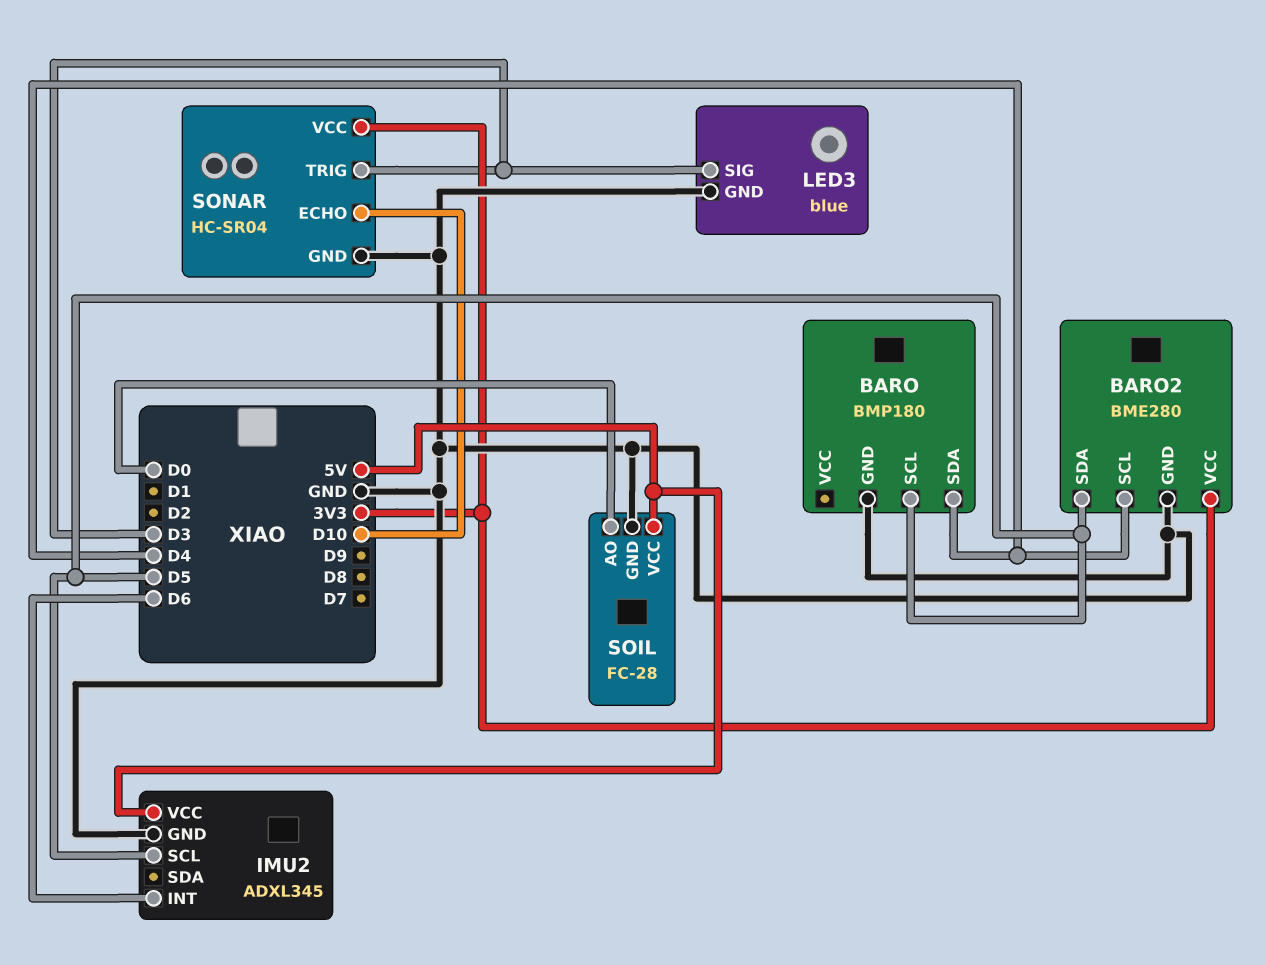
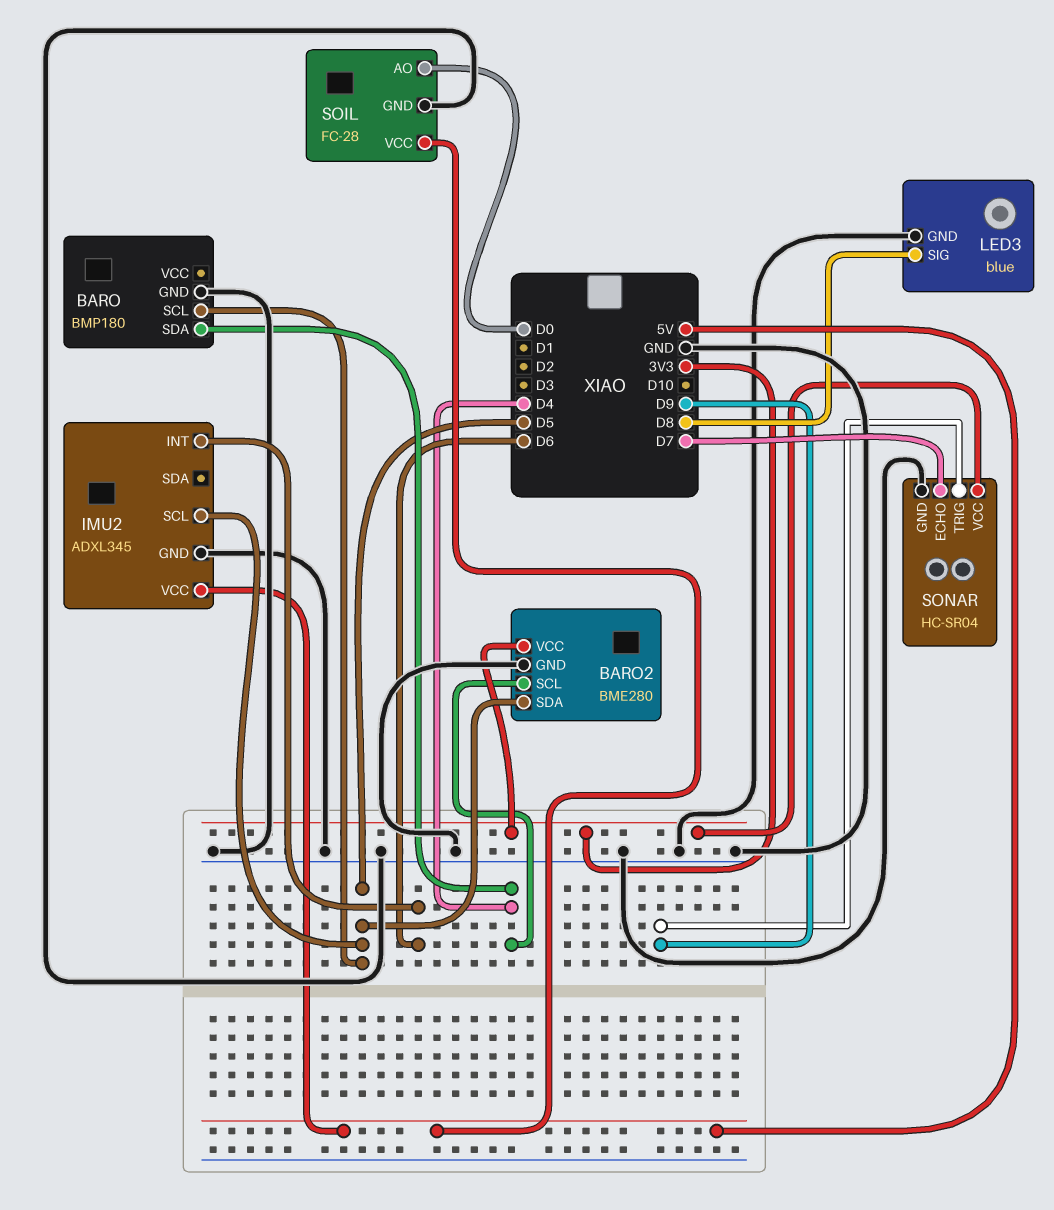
LED3 pin SIG: D3 -> D8
SONAR pin ECHO: D10 -> D7
SONAR pin TRIG: D3 -> D9

